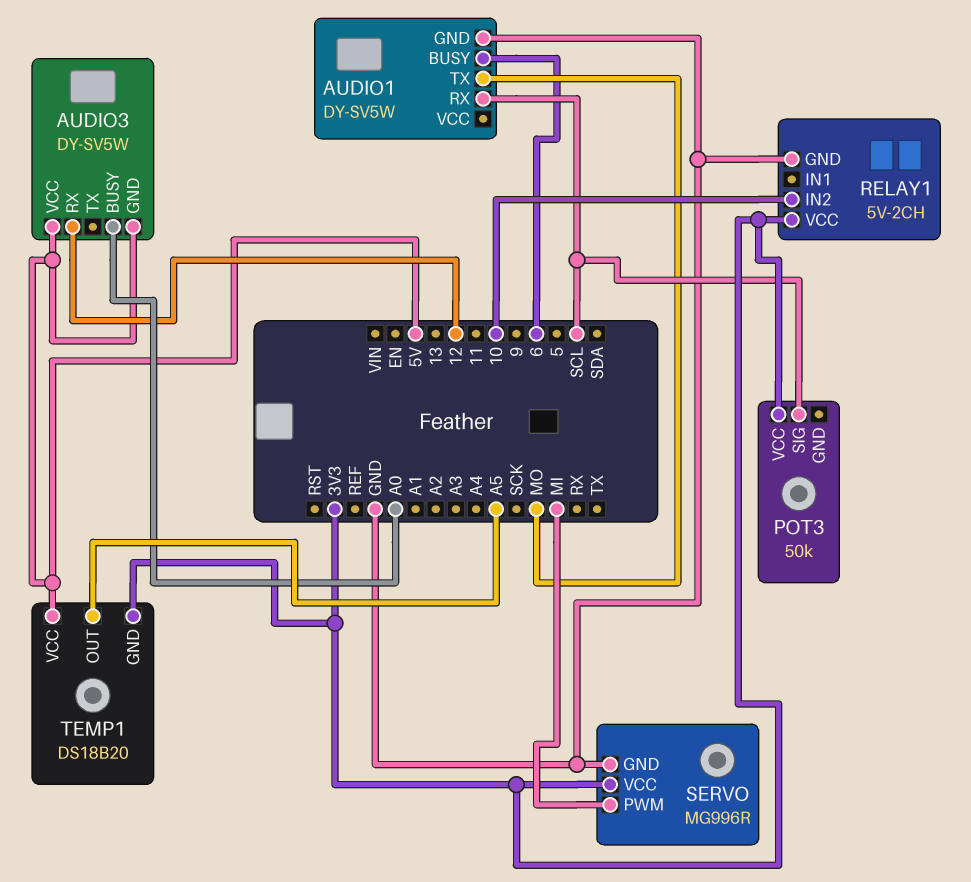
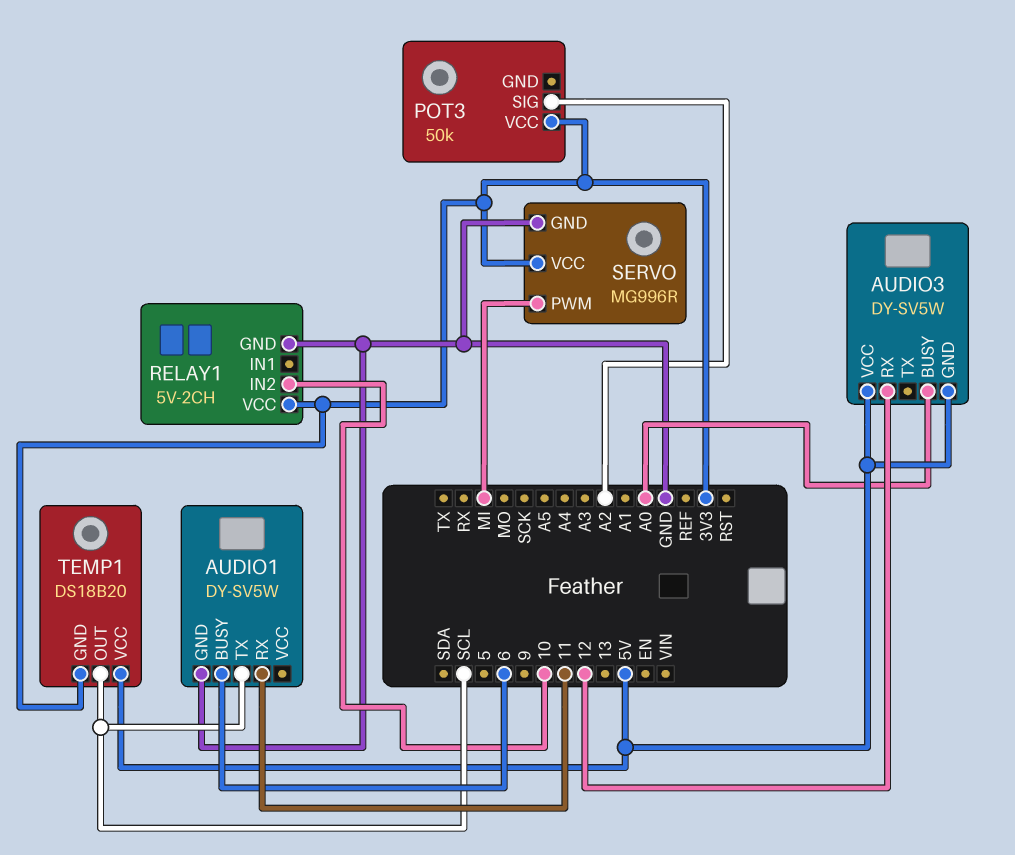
AUDIO1 pin RX: SCL -> 11
AUDIO1 pin TX: MO -> SCL
POT3 pin SIG: SCL -> A2
TEMP1 pin OUT: A5 -> SCL

